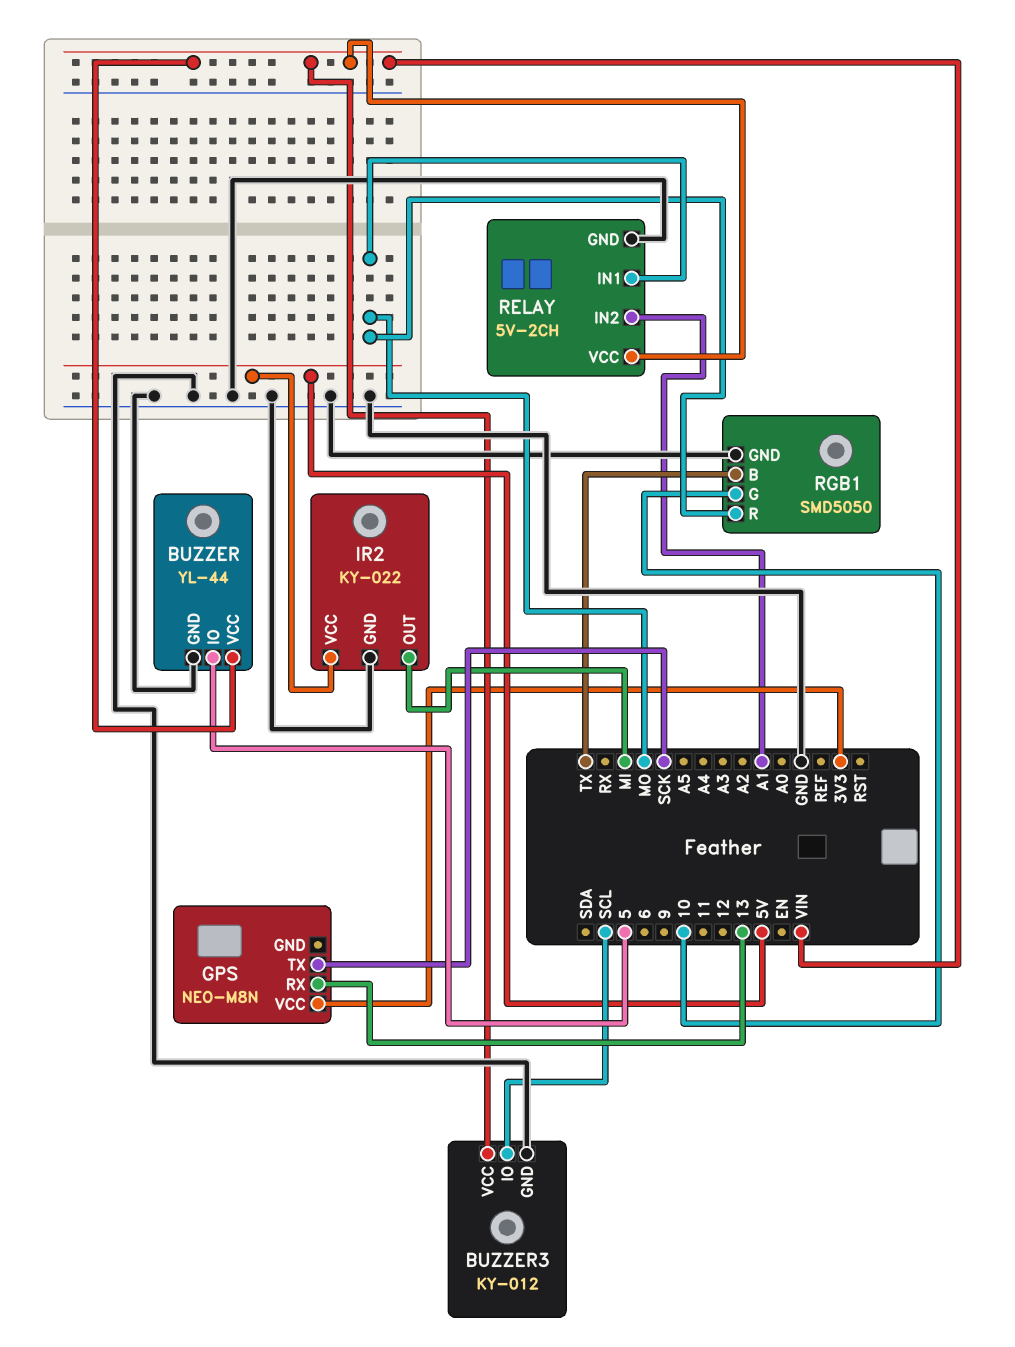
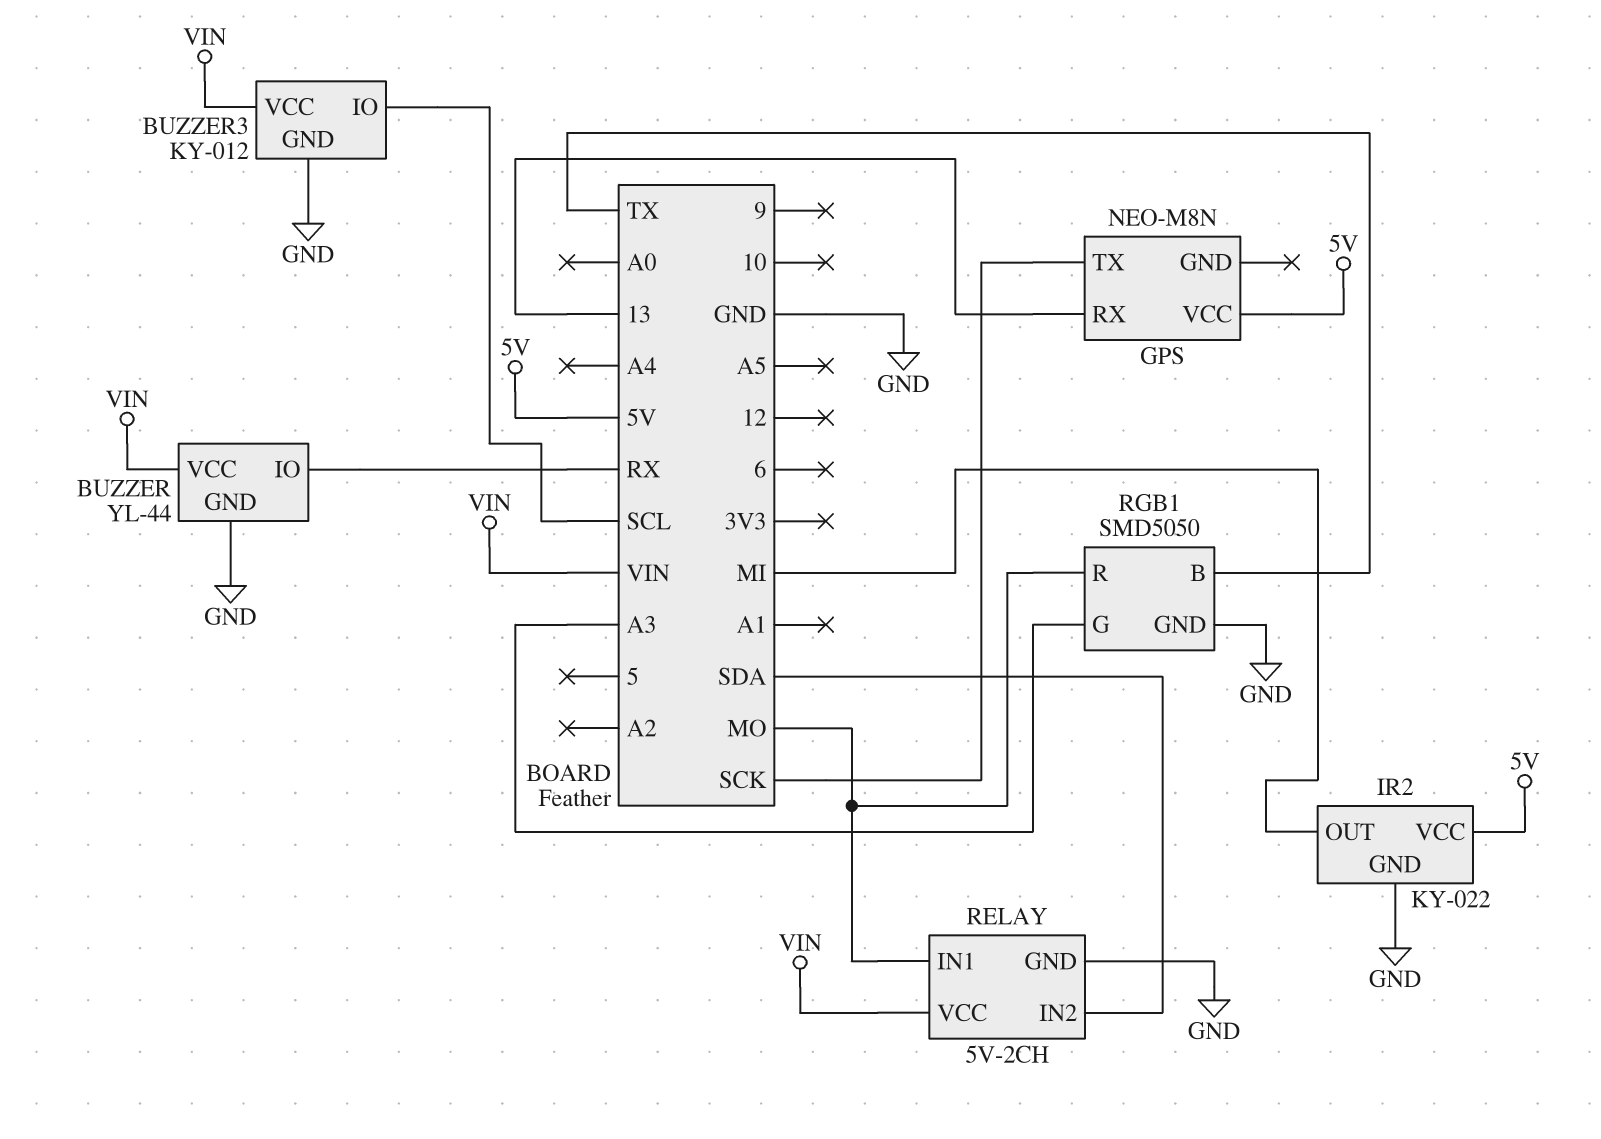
BUZZER pin IO: 5 -> RX
GPS pin VCC: 3V3 -> 5V
RELAY pin IN2: A1 -> SDA
RGB1 pin G: 10 -> A3

